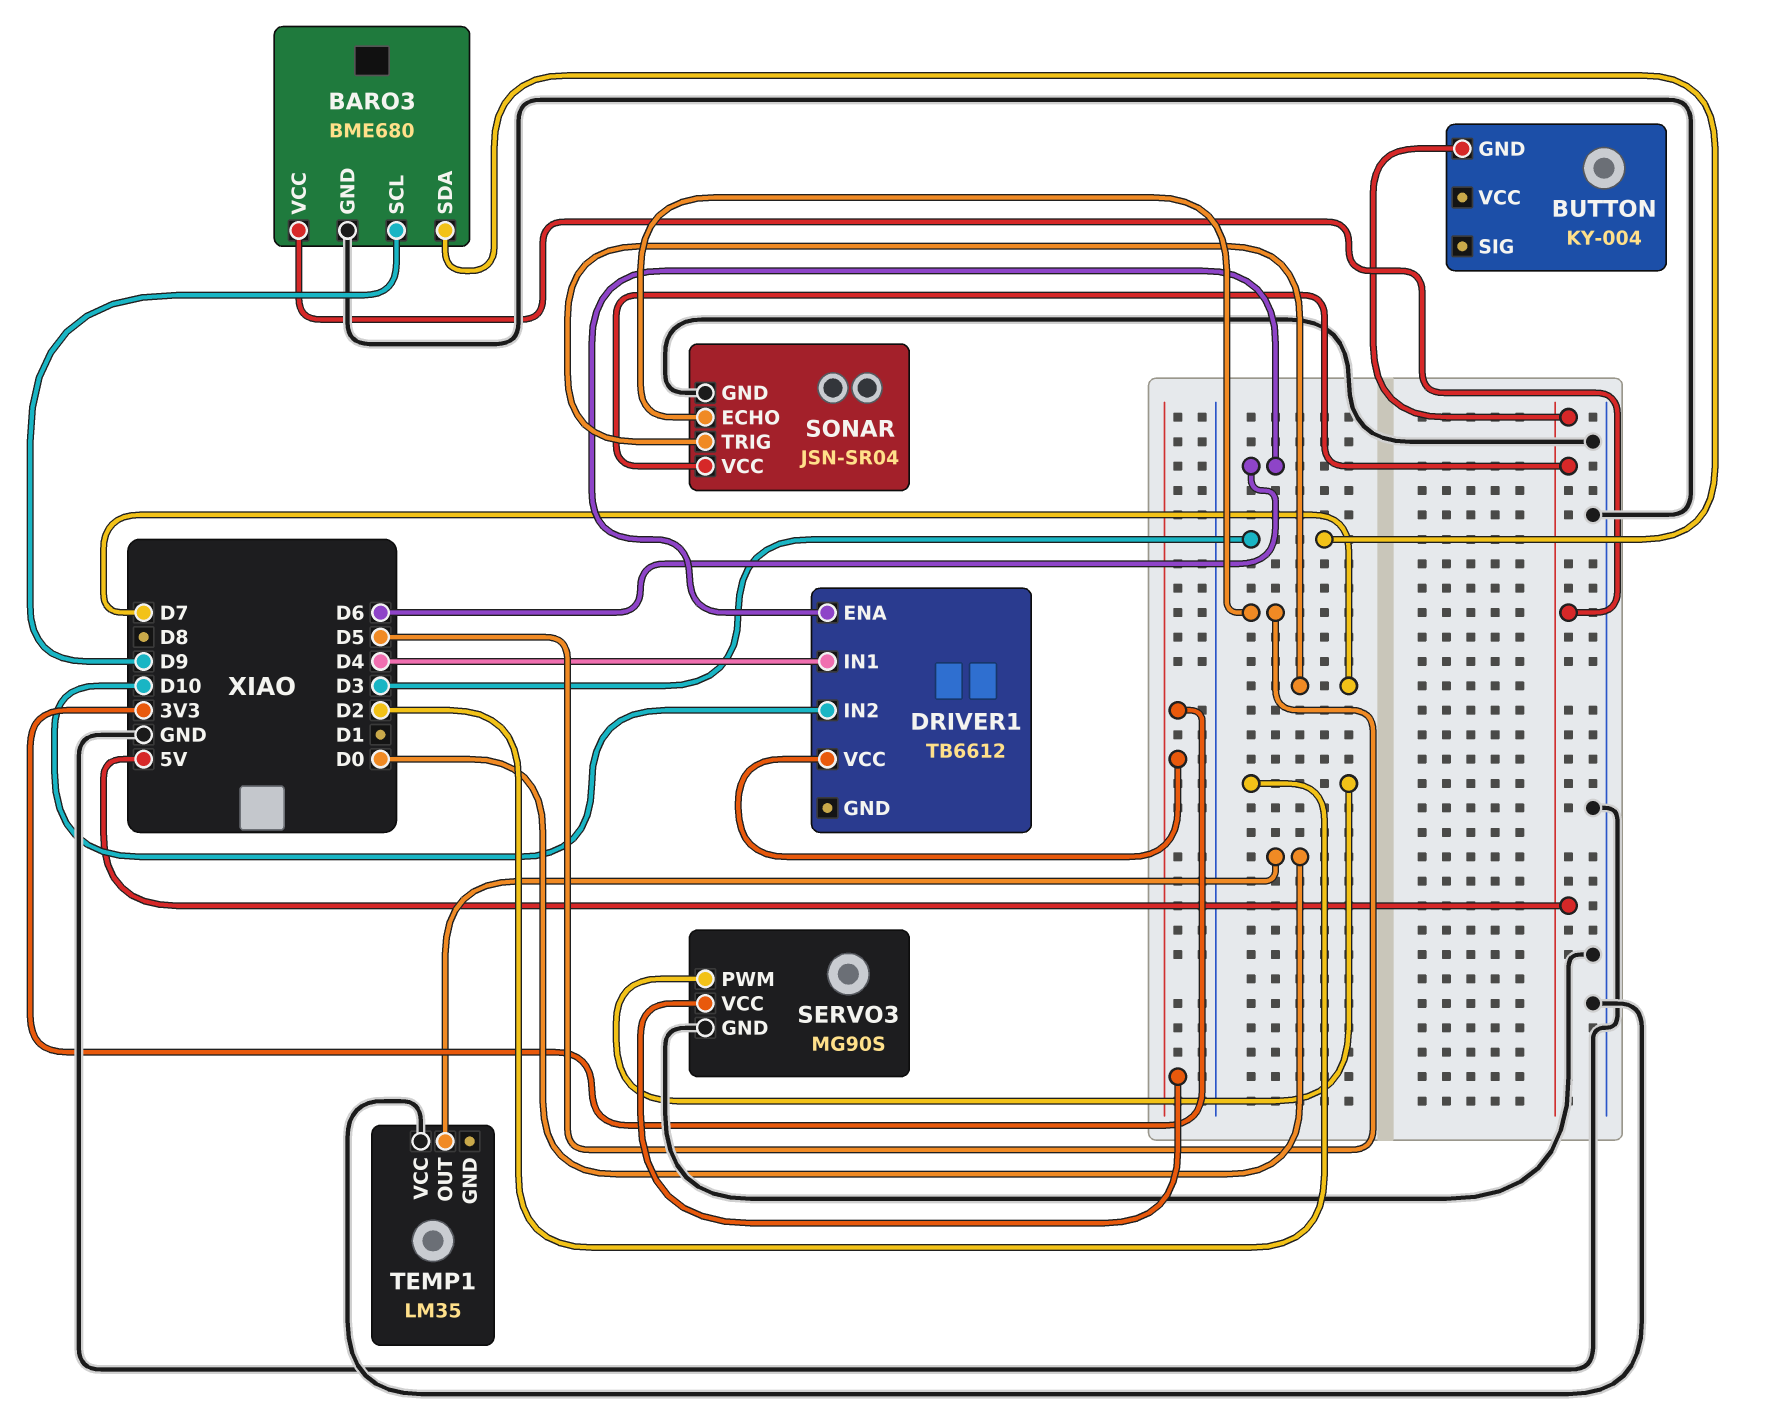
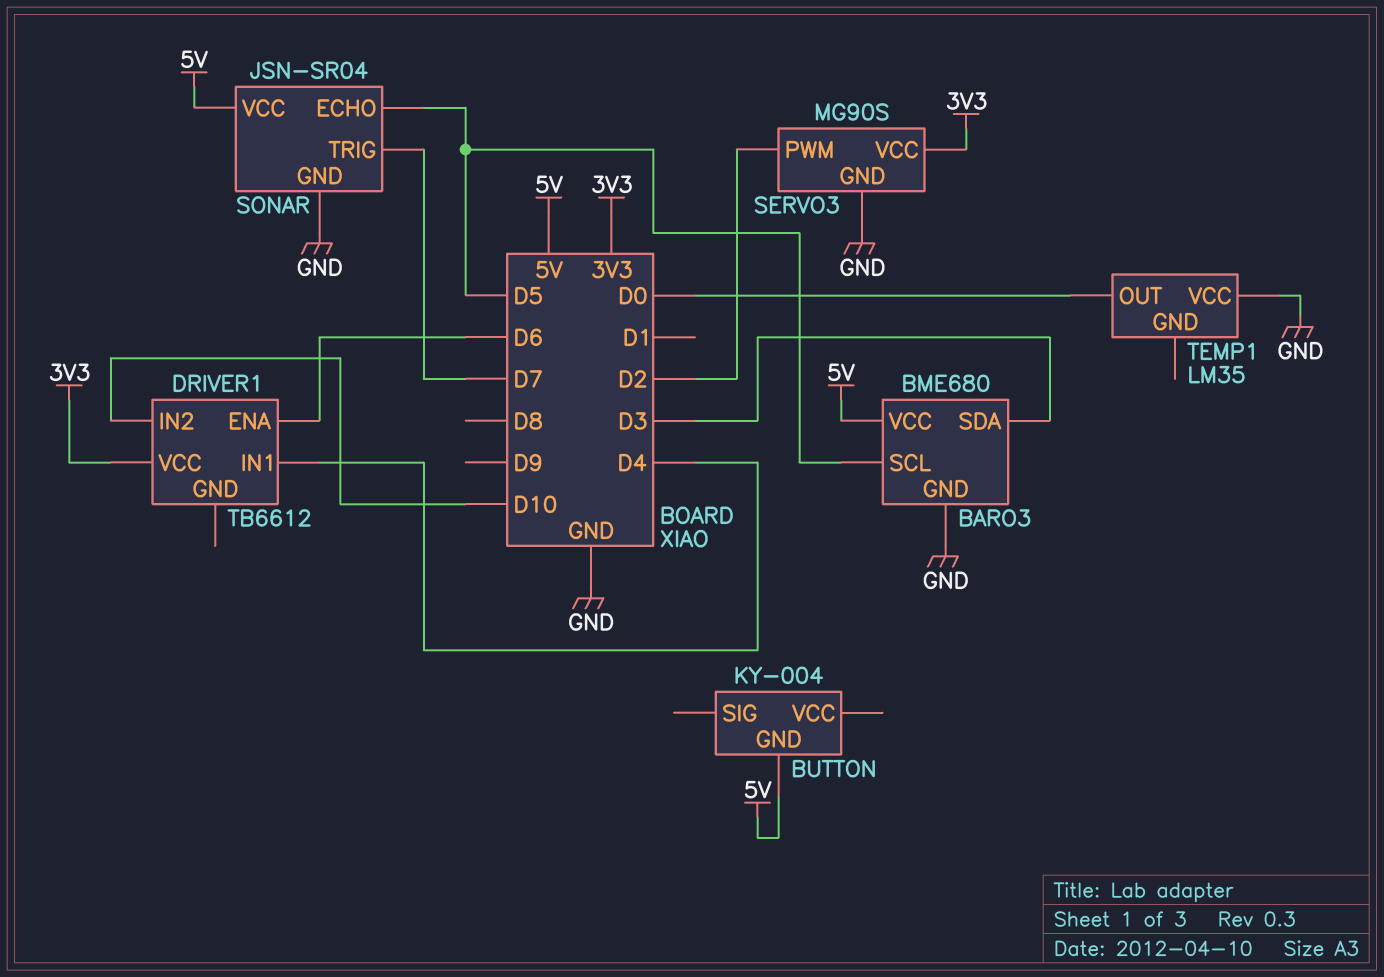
BARO3 pin SCL: D9 -> D5

